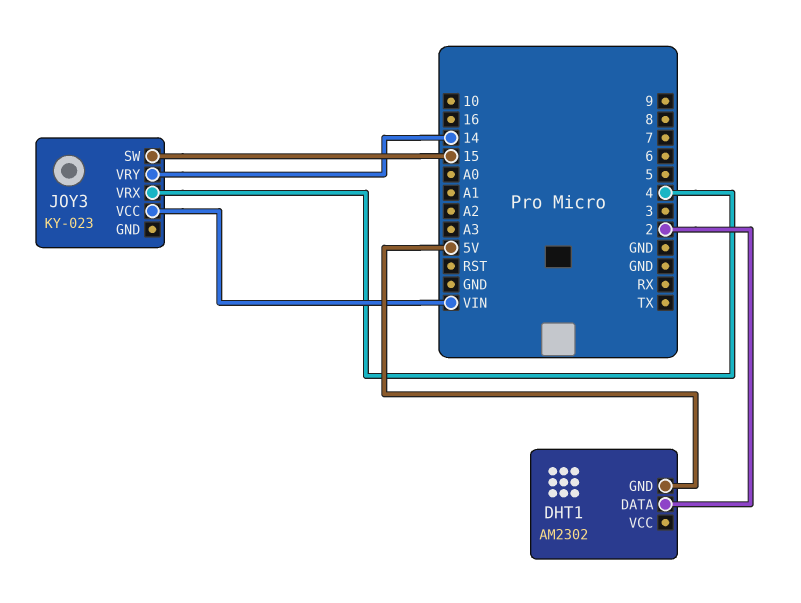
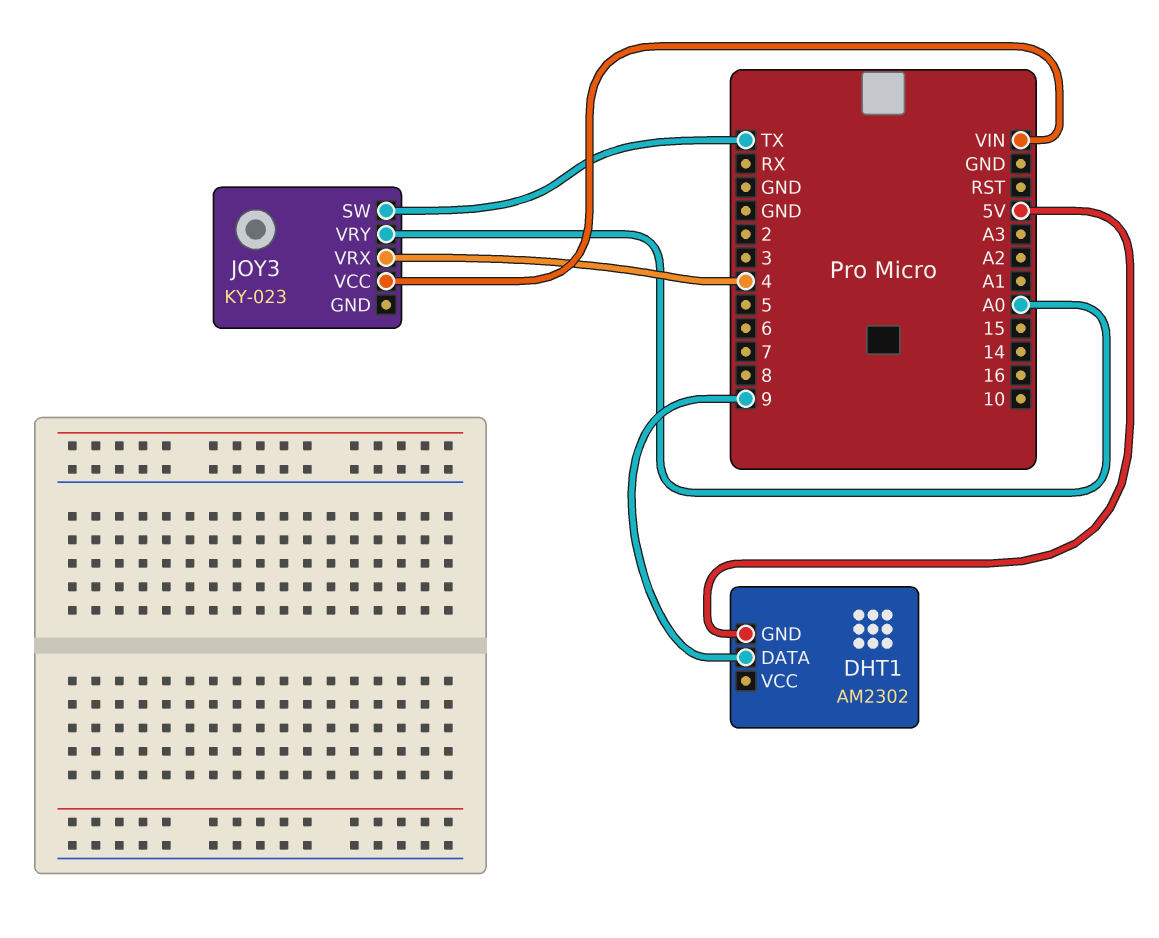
DHT1 pin DATA: 2 -> 9
JOY3 pin SW: 15 -> TX
JOY3 pin VRY: 14 -> A0

